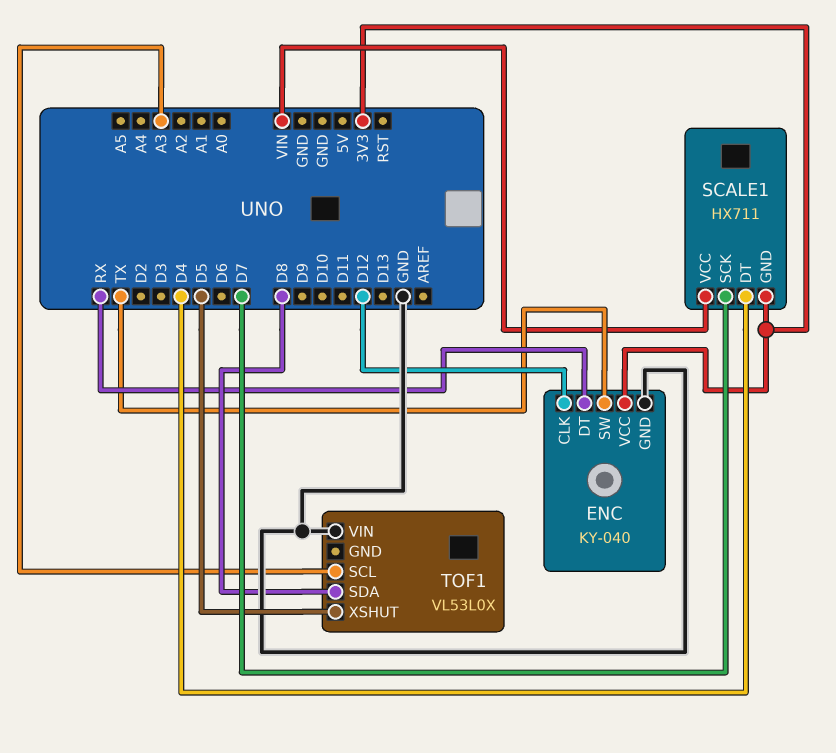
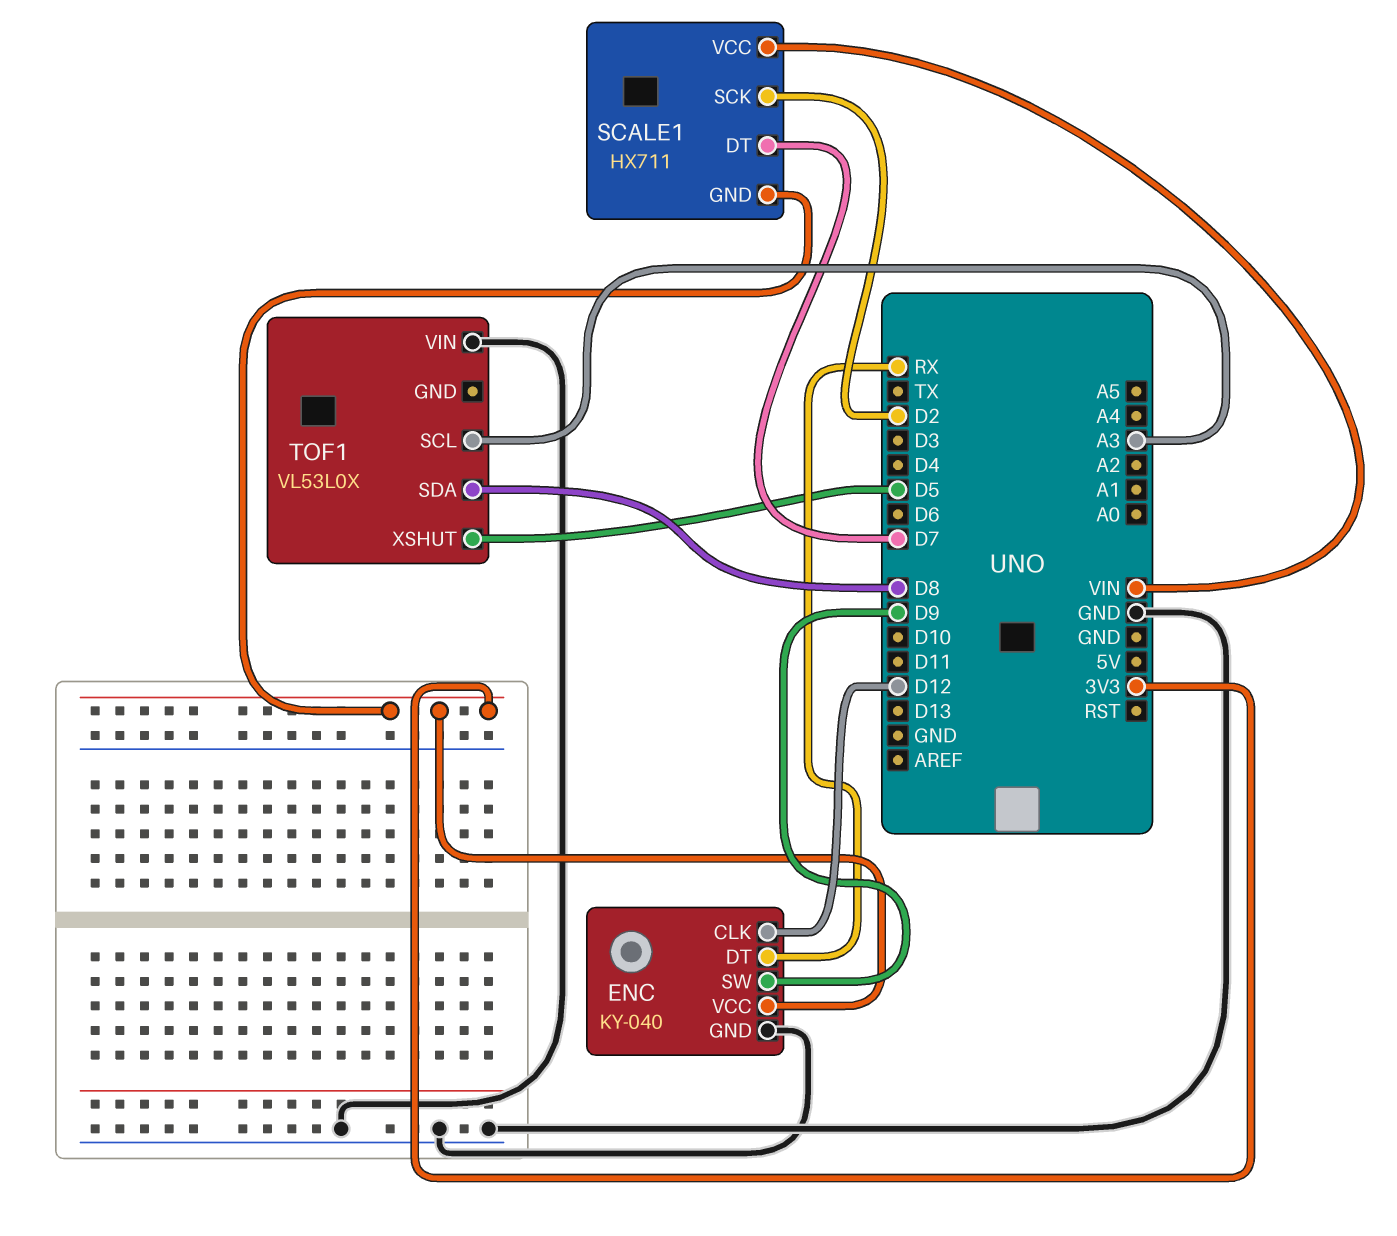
ENC pin SW: TX -> D9
SCALE1 pin DT: D4 -> D7
SCALE1 pin SCK: D7 -> D2

